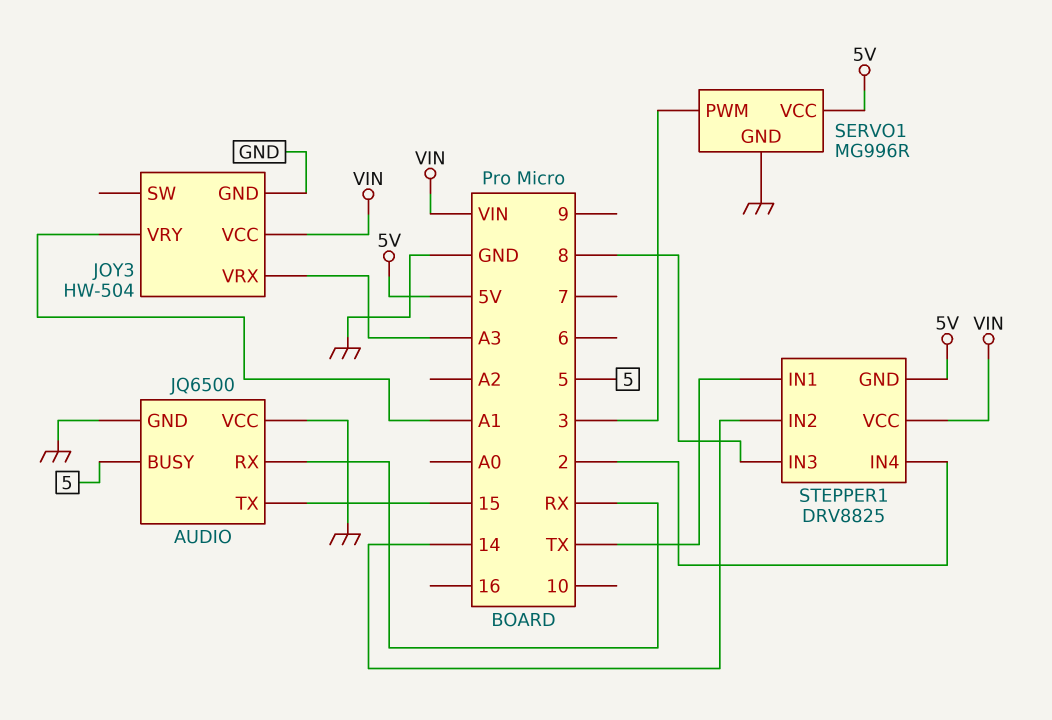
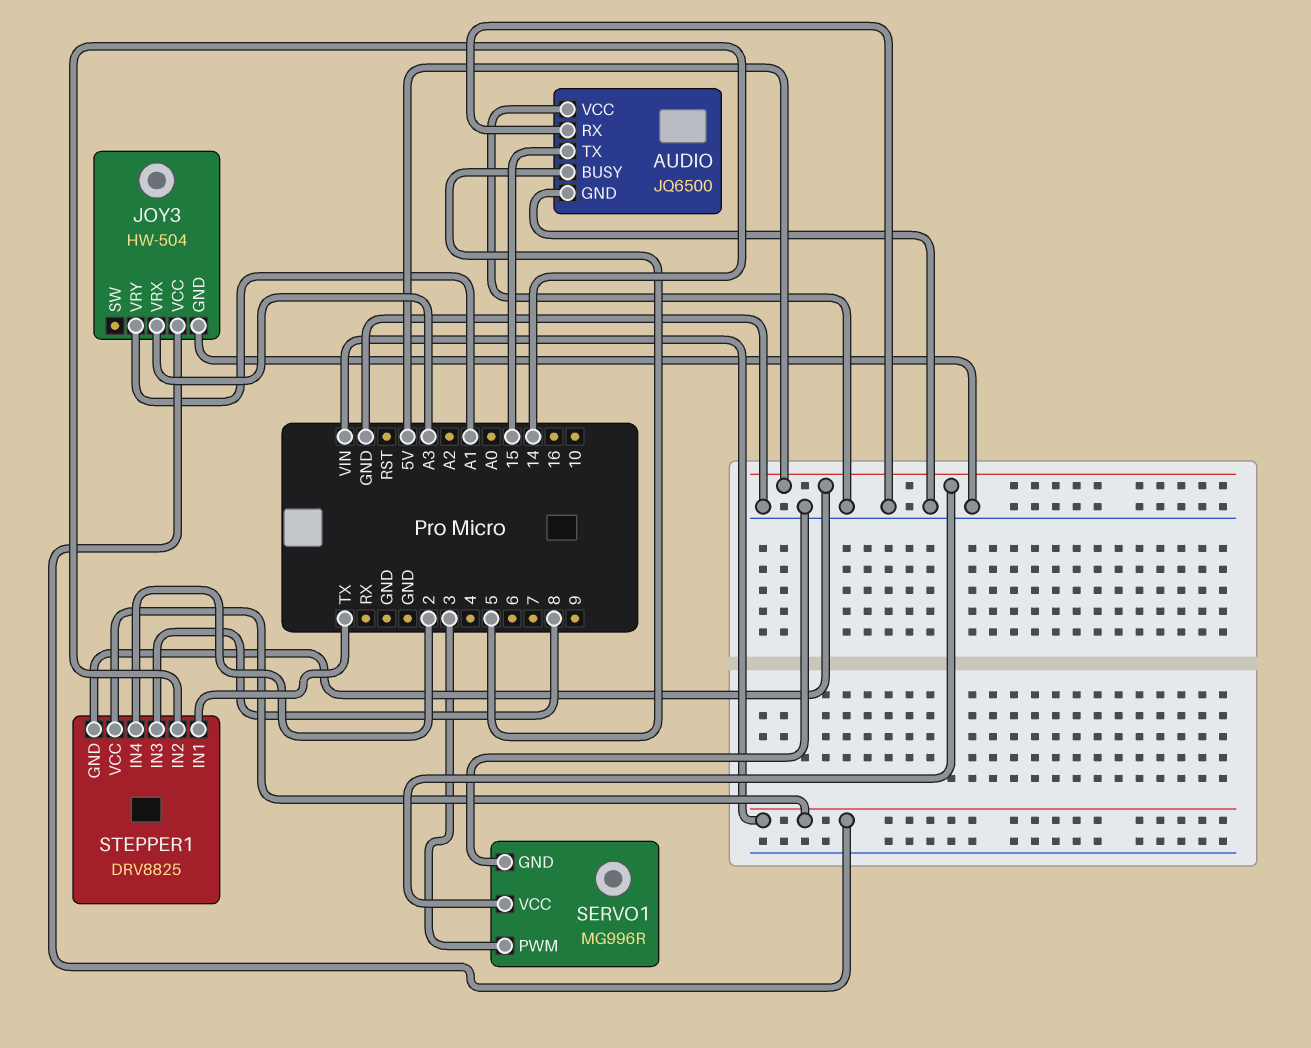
AUDIO pin RX: RX -> GND

